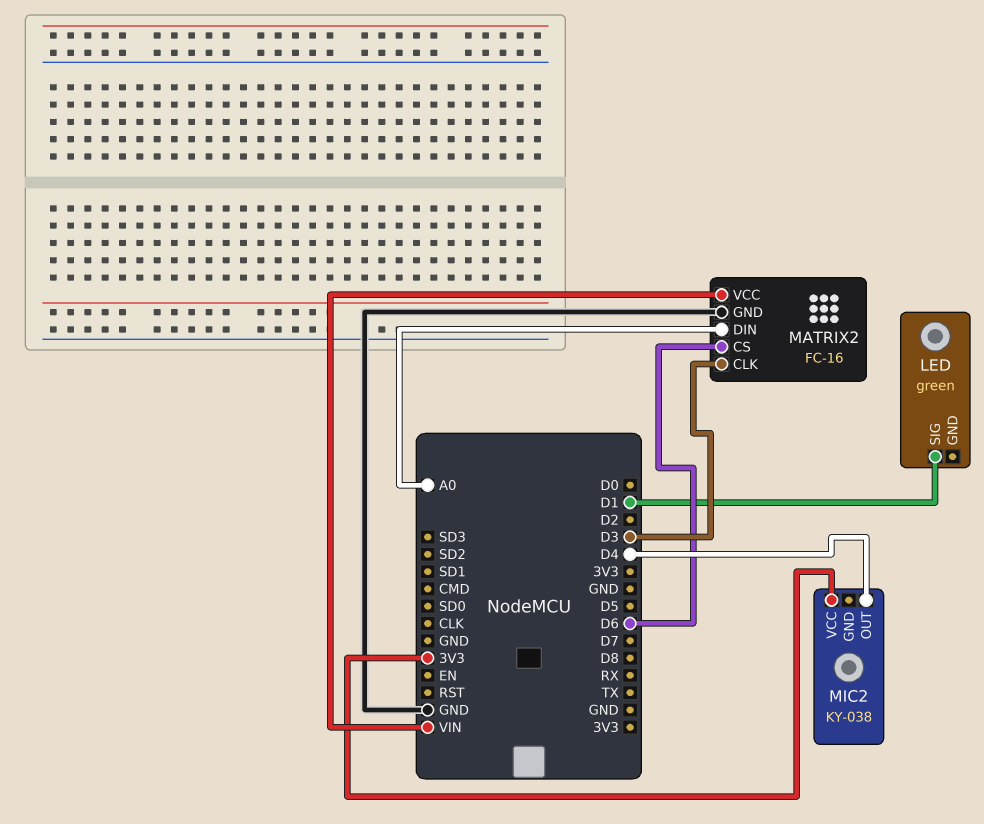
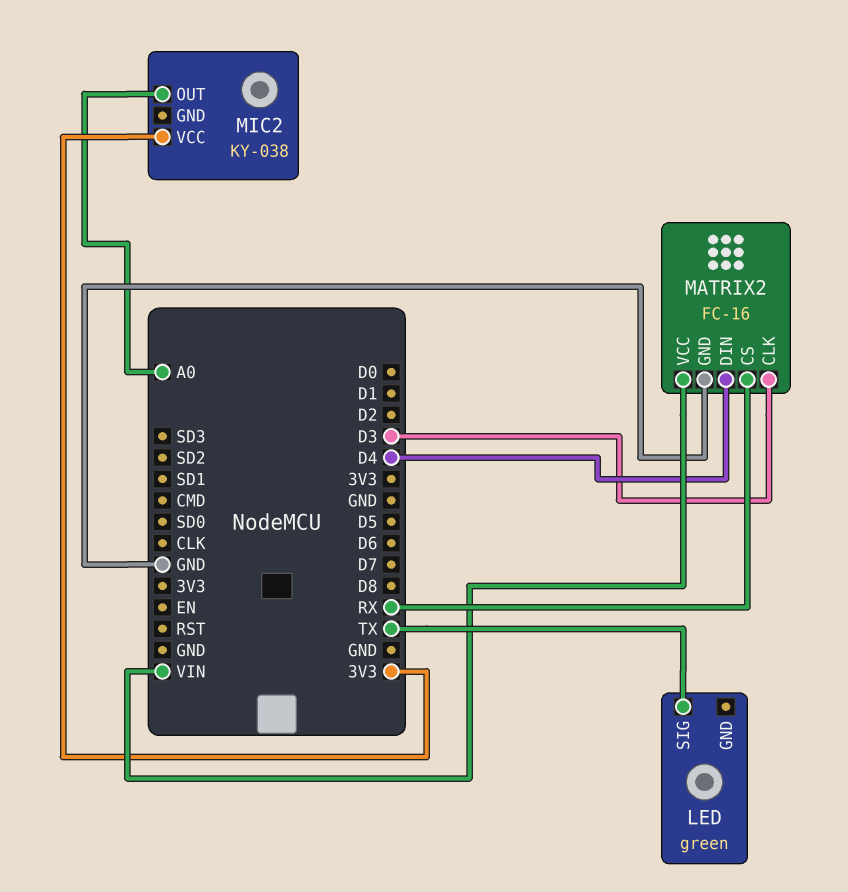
LED pin SIG: D1 -> TX
MATRIX2 pin CS: D6 -> RX
MATRIX2 pin DIN: A0 -> D4
MIC2 pin OUT: D4 -> A0

